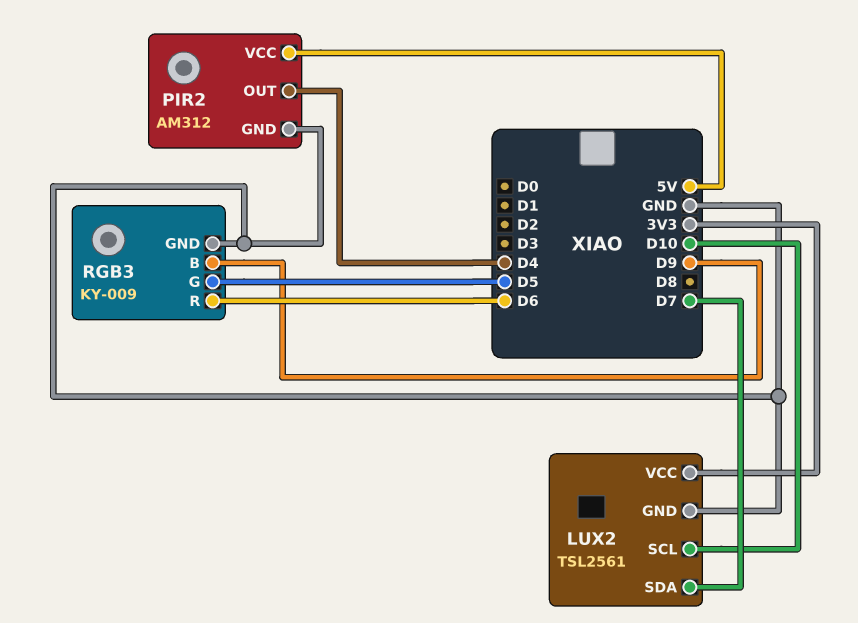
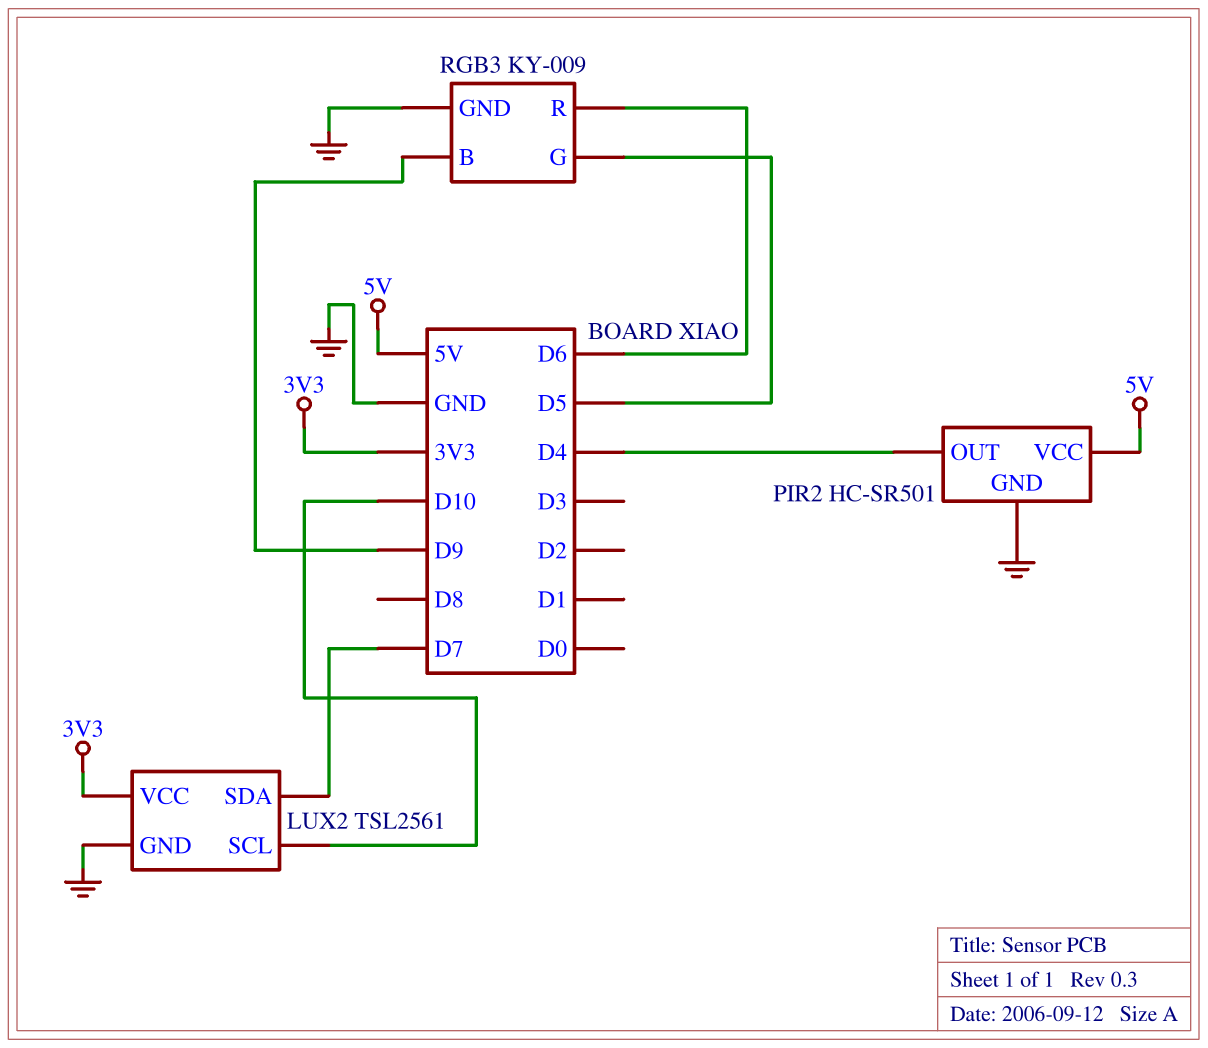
PIR2: AM312 -> HC-SR501

